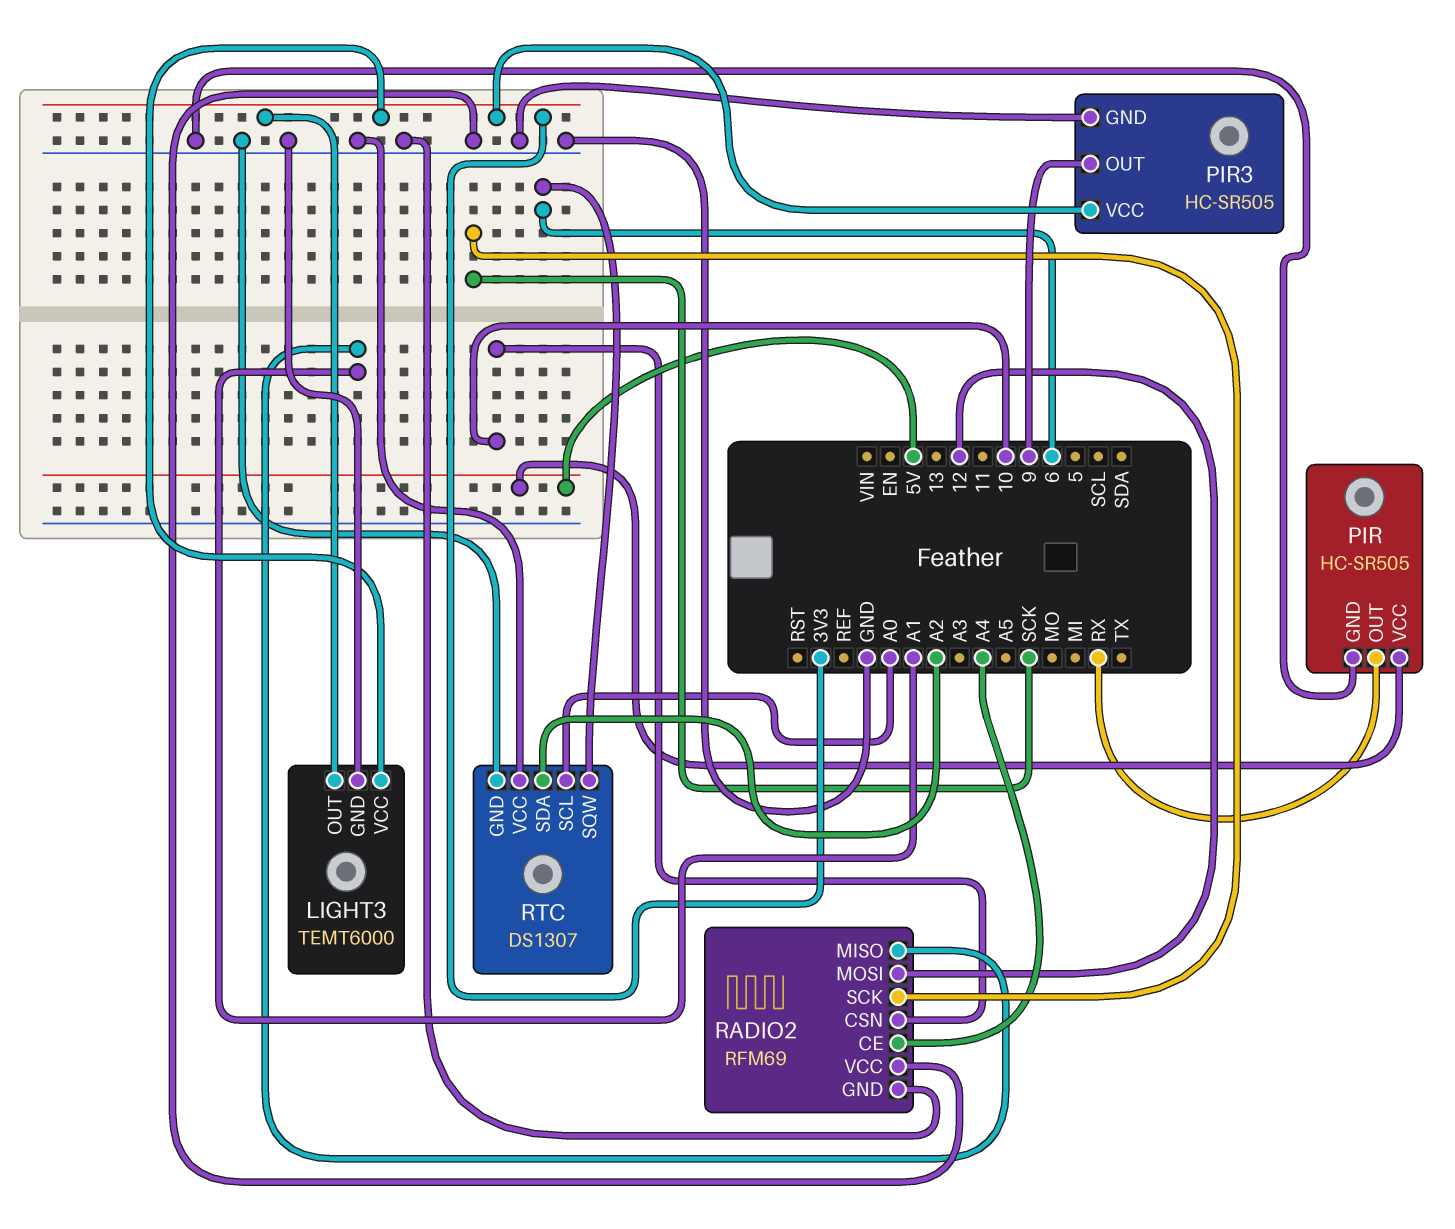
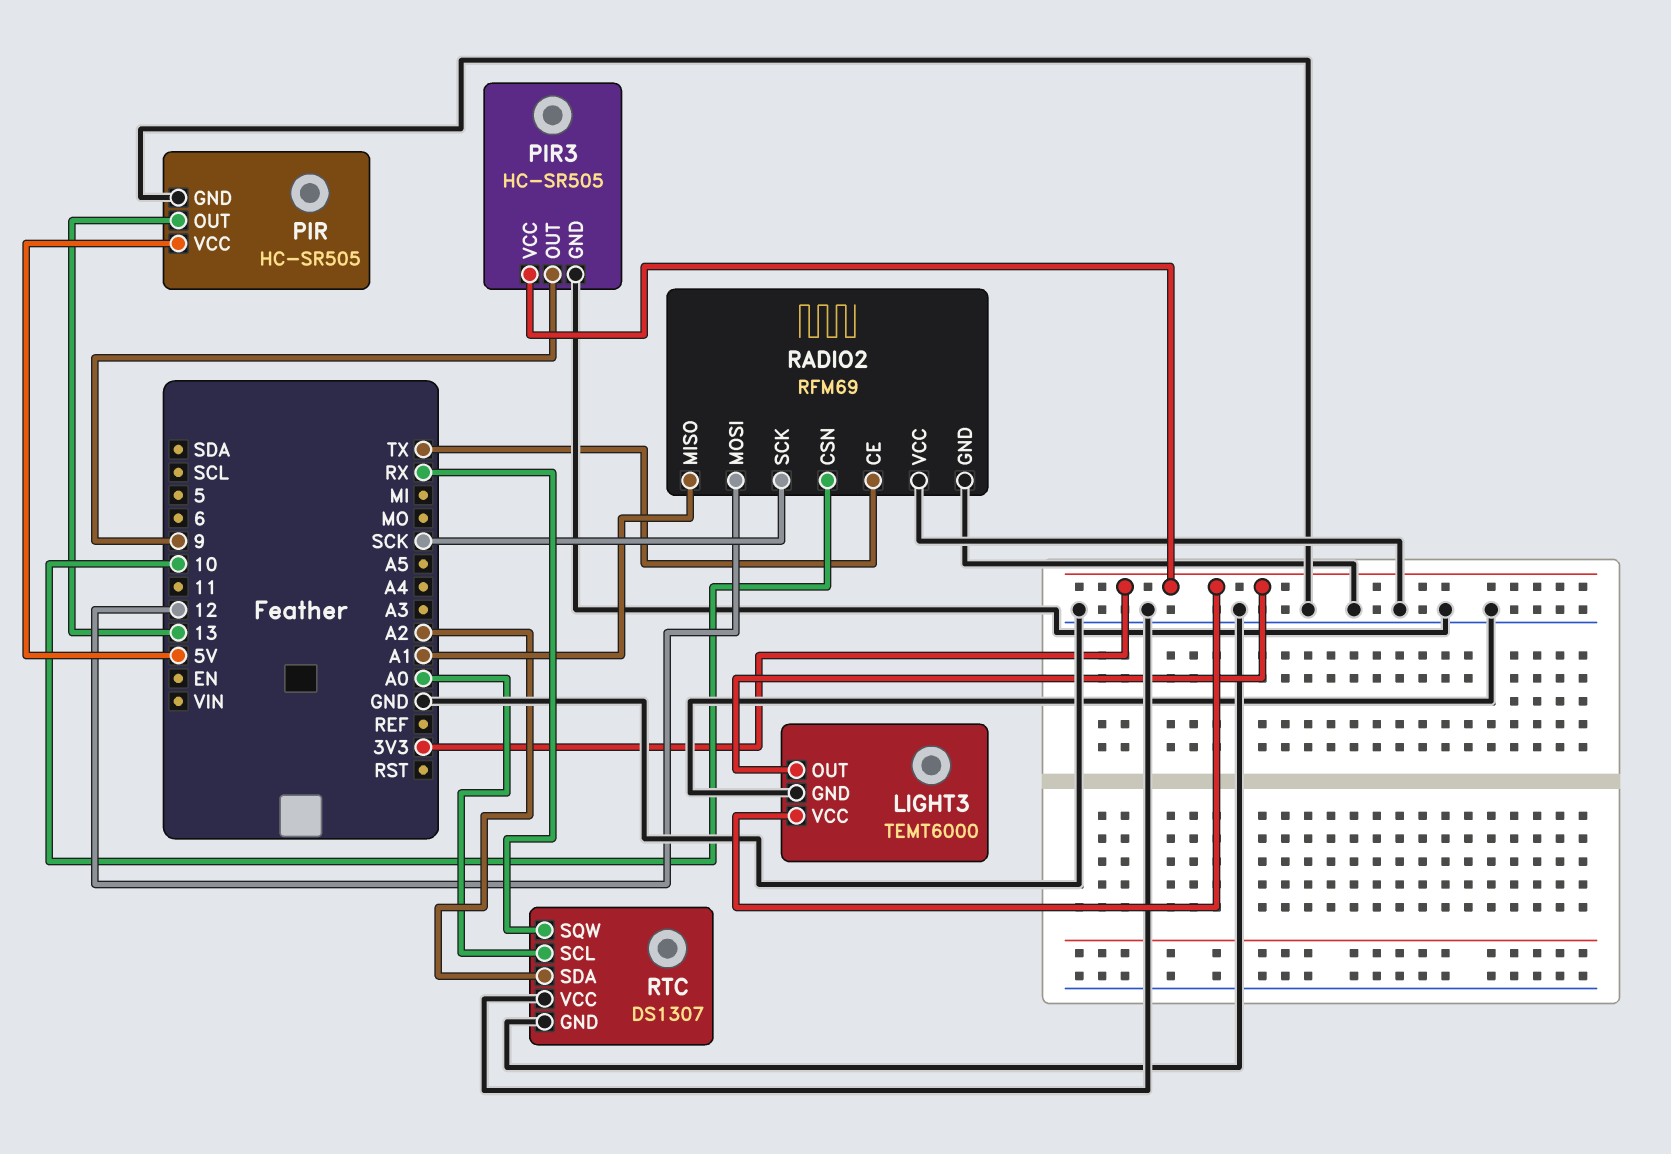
PIR pin OUT: RX -> 13
RADIO2 pin CE: A4 -> TX
RTC pin SQW: 6 -> RX

